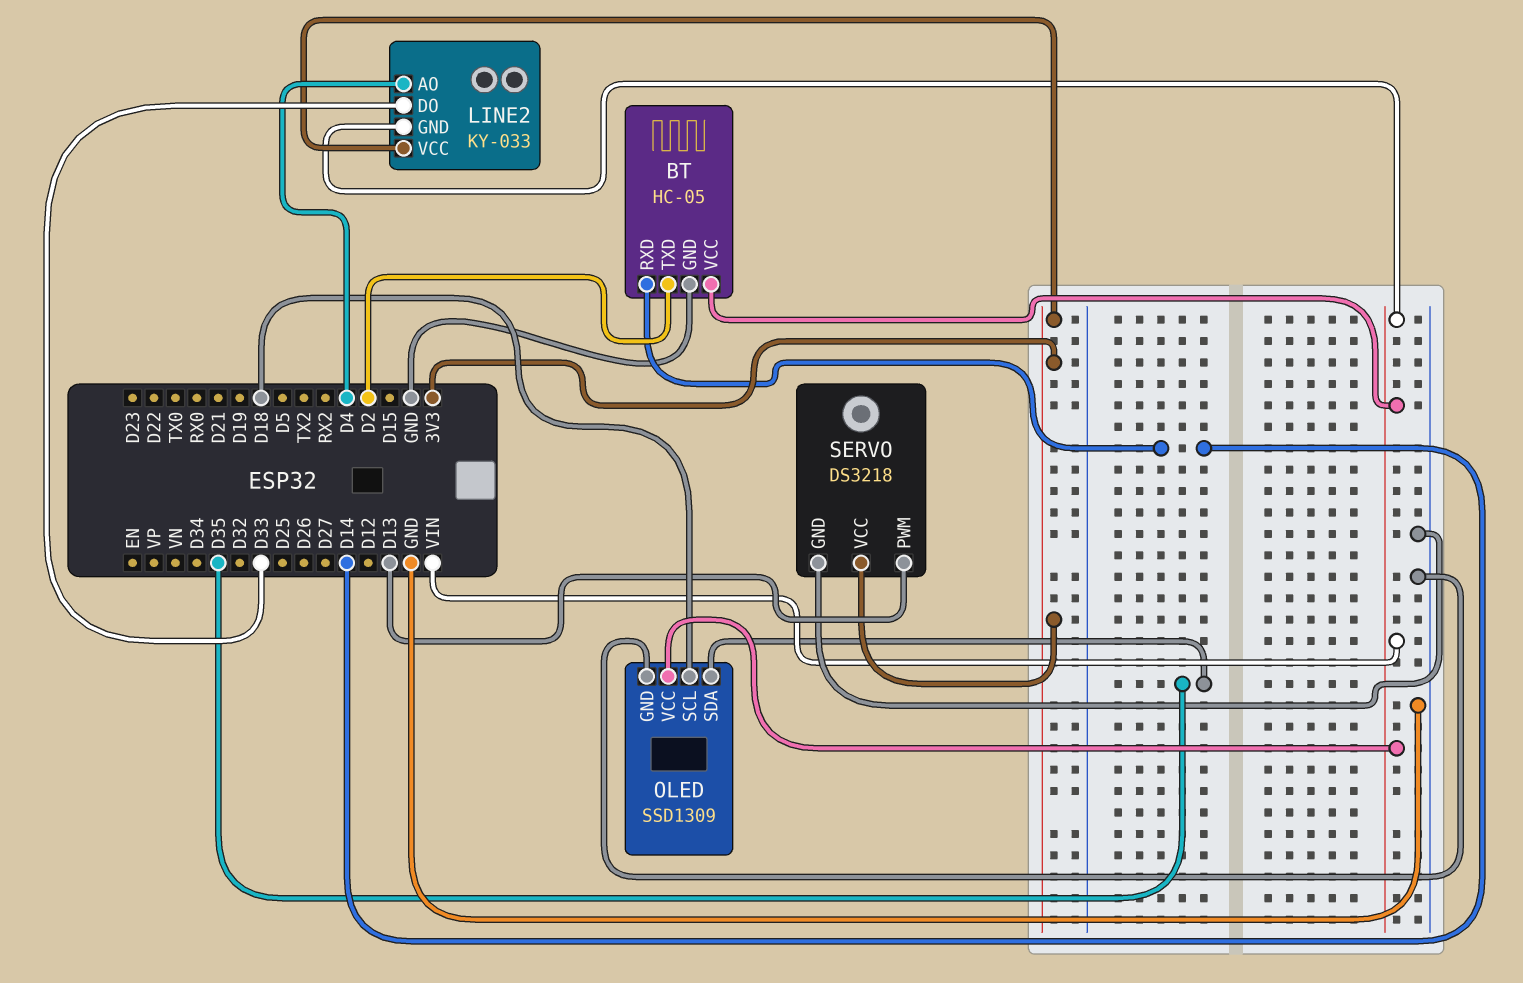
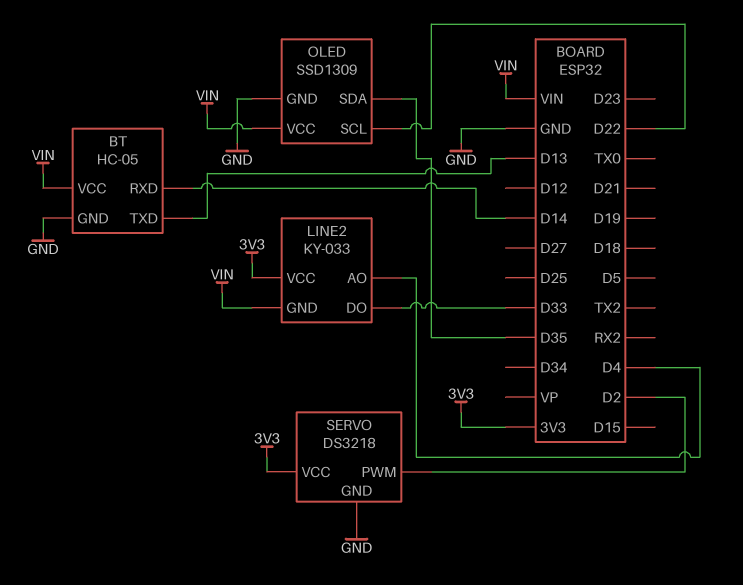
BT pin TXD: D2 -> D13
OLED pin SCL: D18 -> D22
SERVO pin PWM: D13 -> D2

